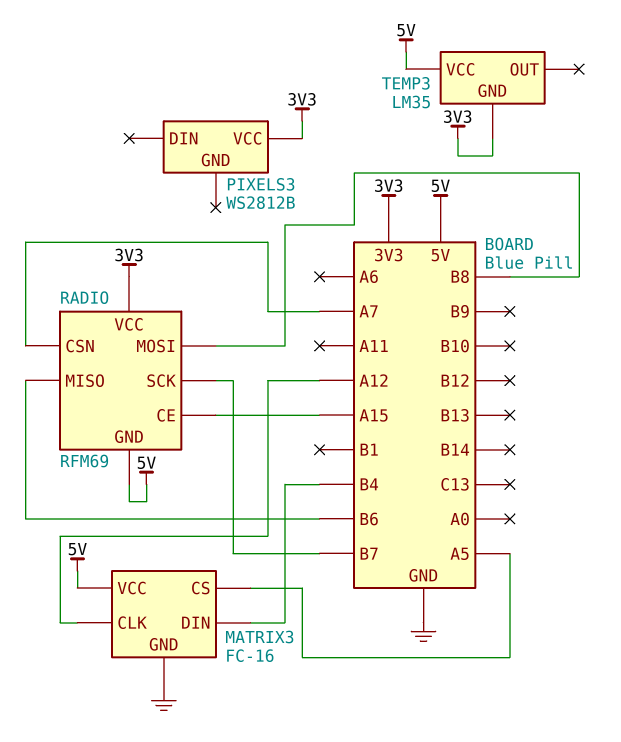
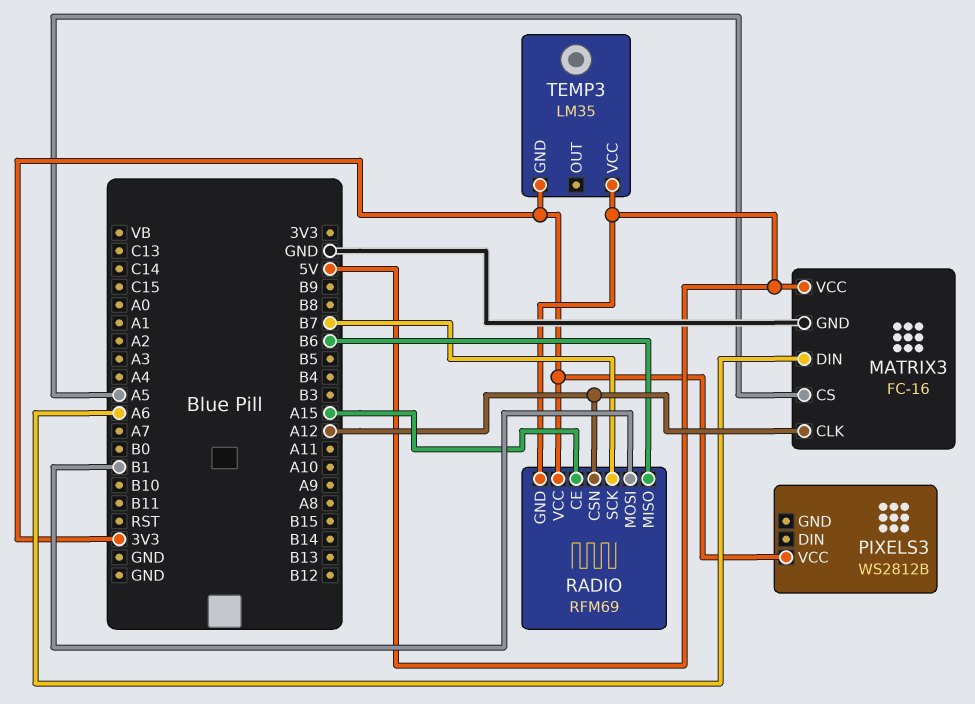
MATRIX3 pin DIN: B4 -> A6
RADIO pin CSN: A7 -> A12
RADIO pin MOSI: B8 -> B1

